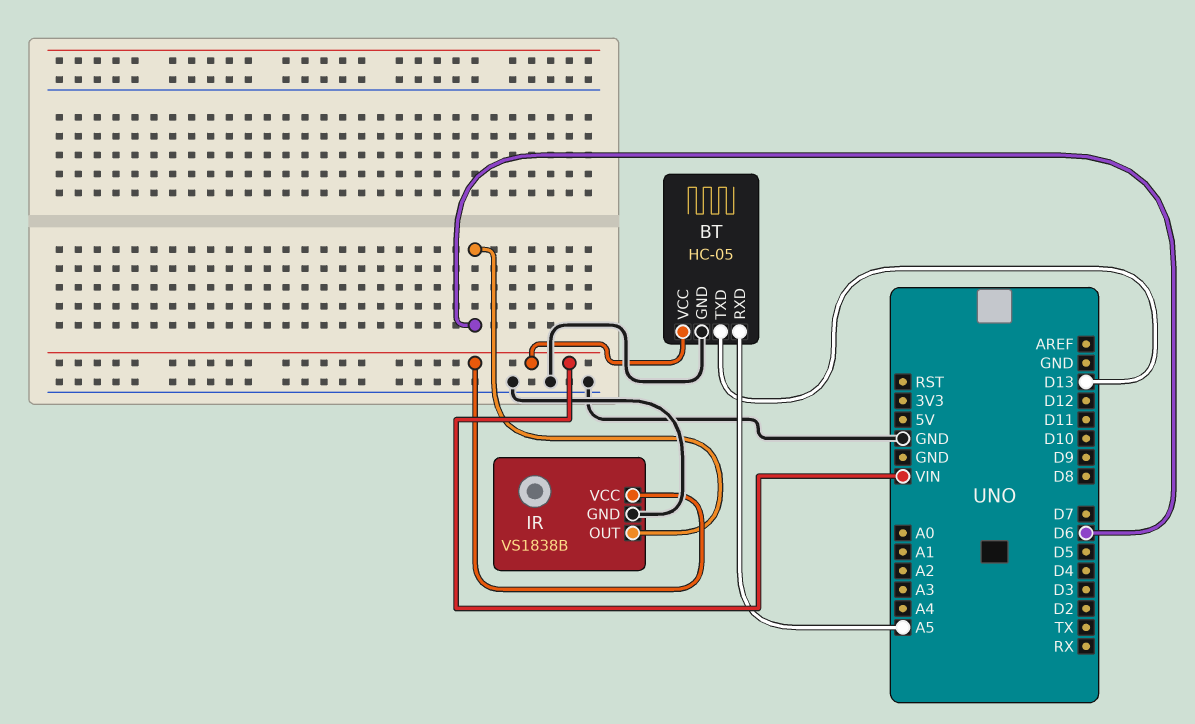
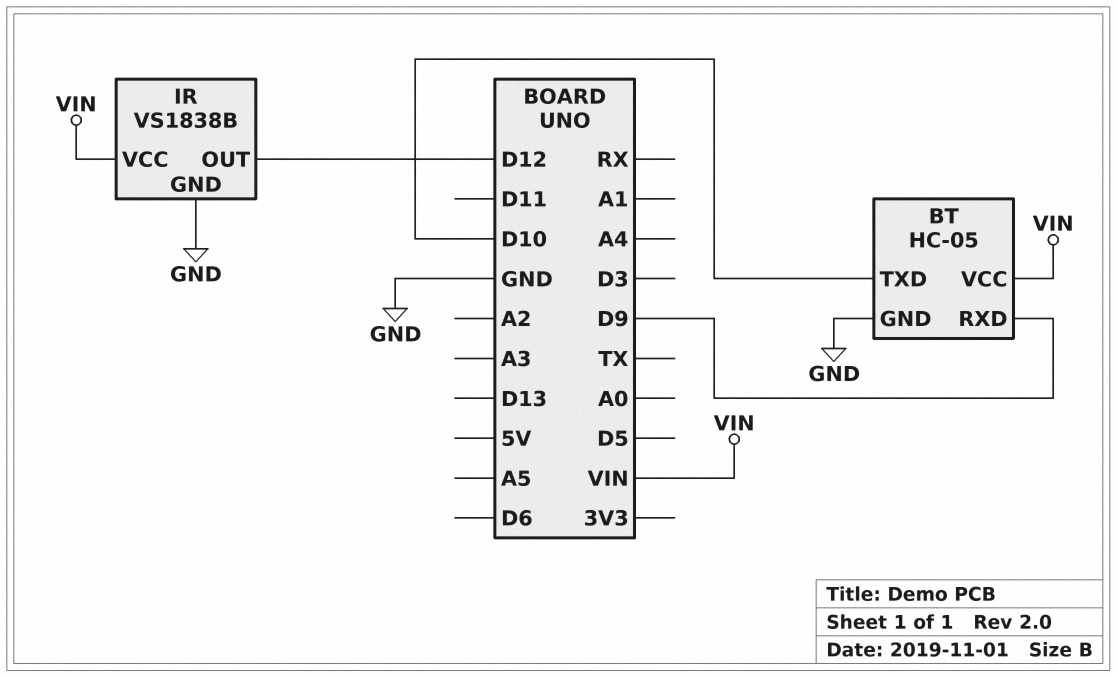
BT pin RXD: A5 -> D9
BT pin TXD: D13 -> D10
IR pin OUT: D6 -> D12

